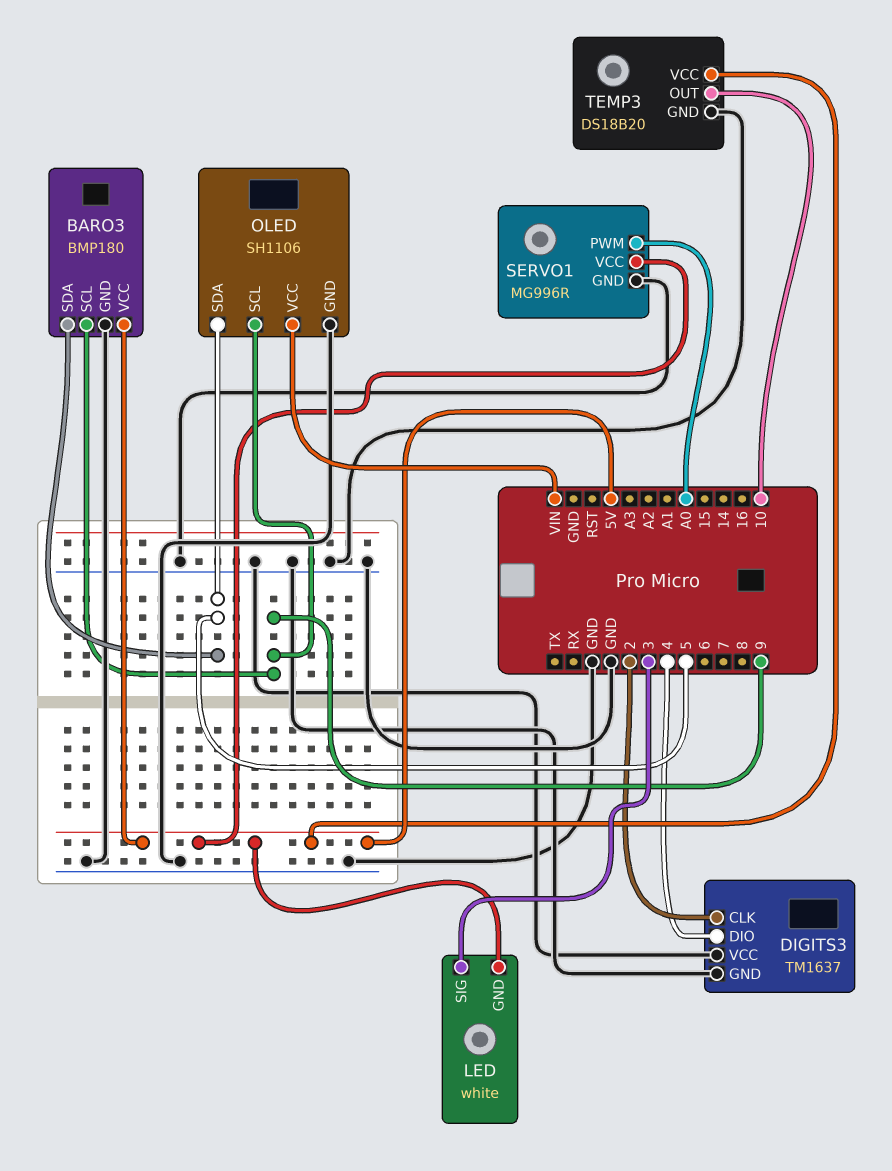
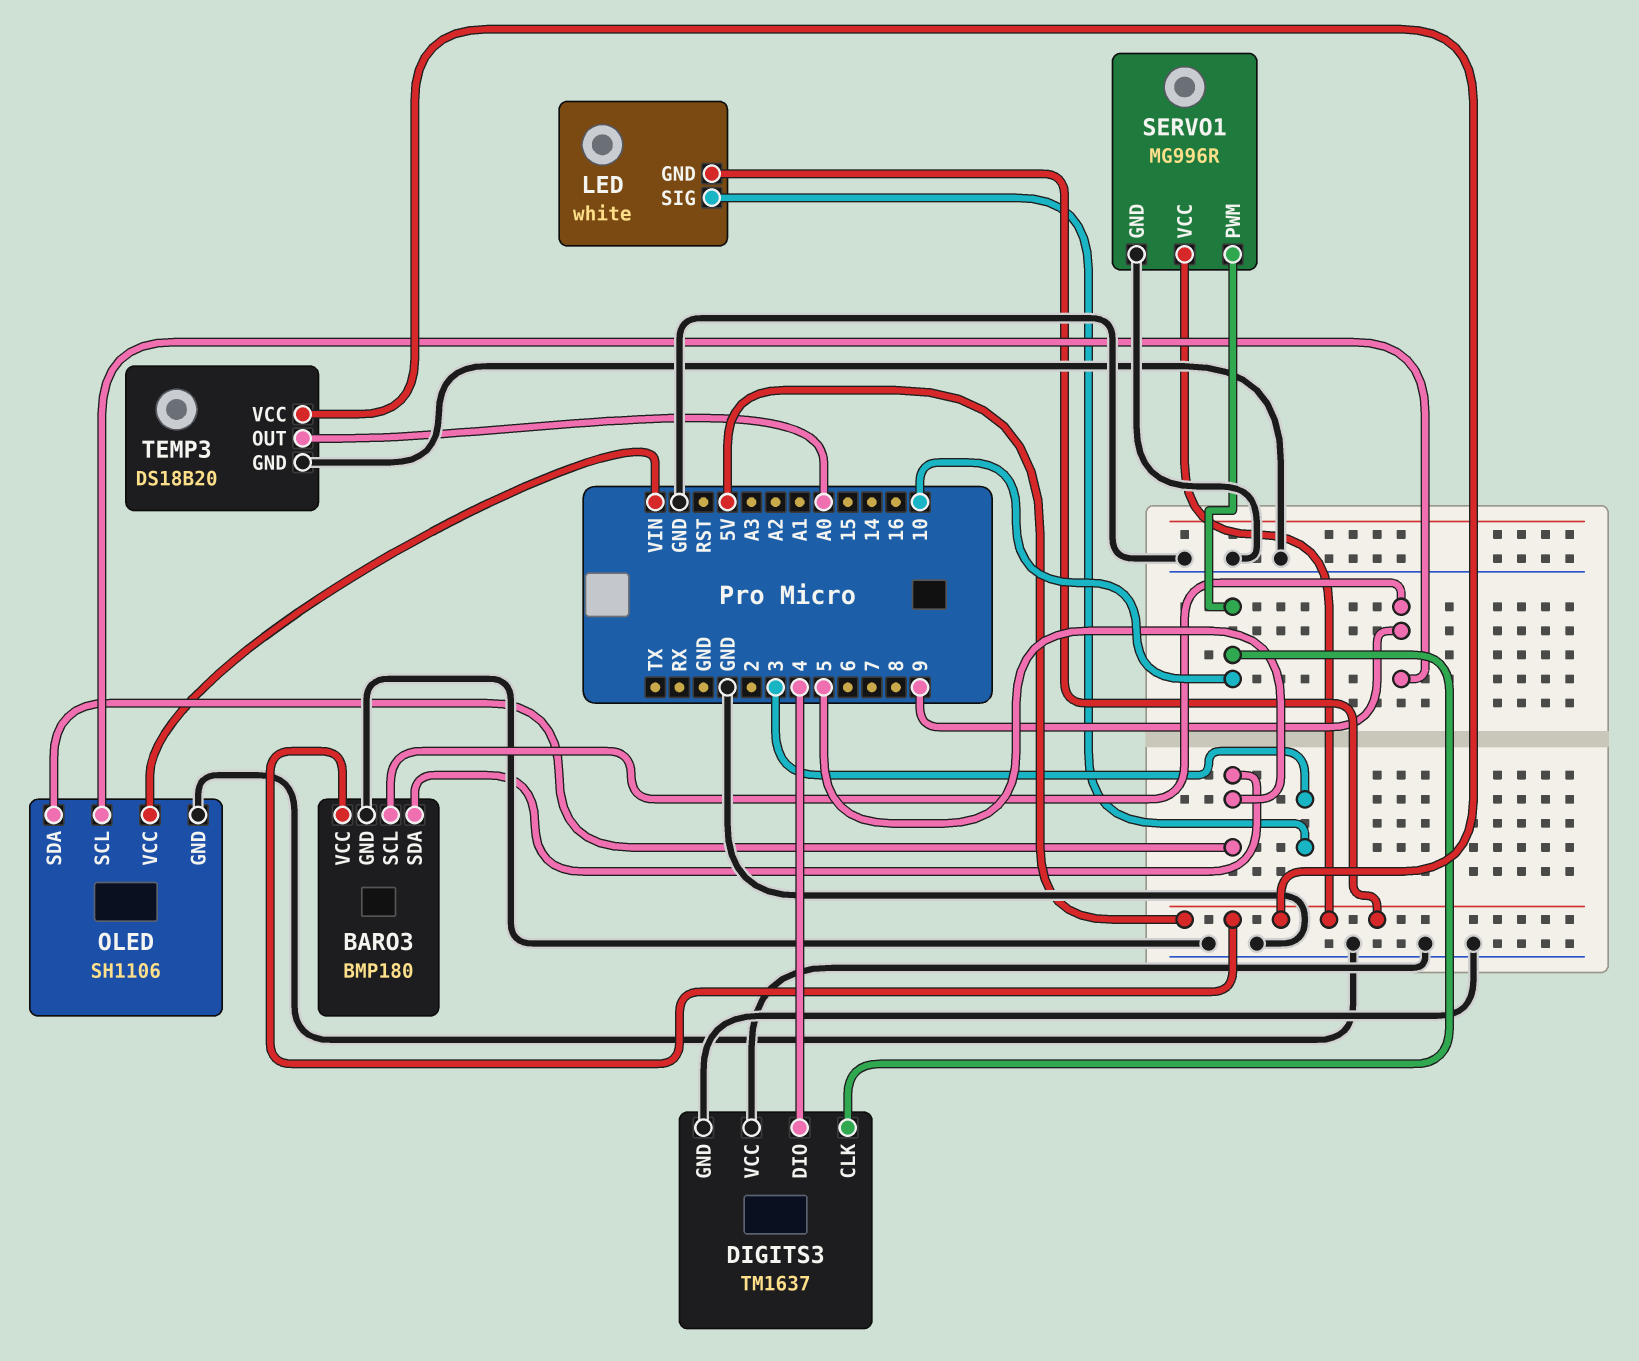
DIGITS3 pin CLK: 2 -> 10
SERVO1 pin PWM: A0 -> 10
TEMP3 pin OUT: 10 -> A0

